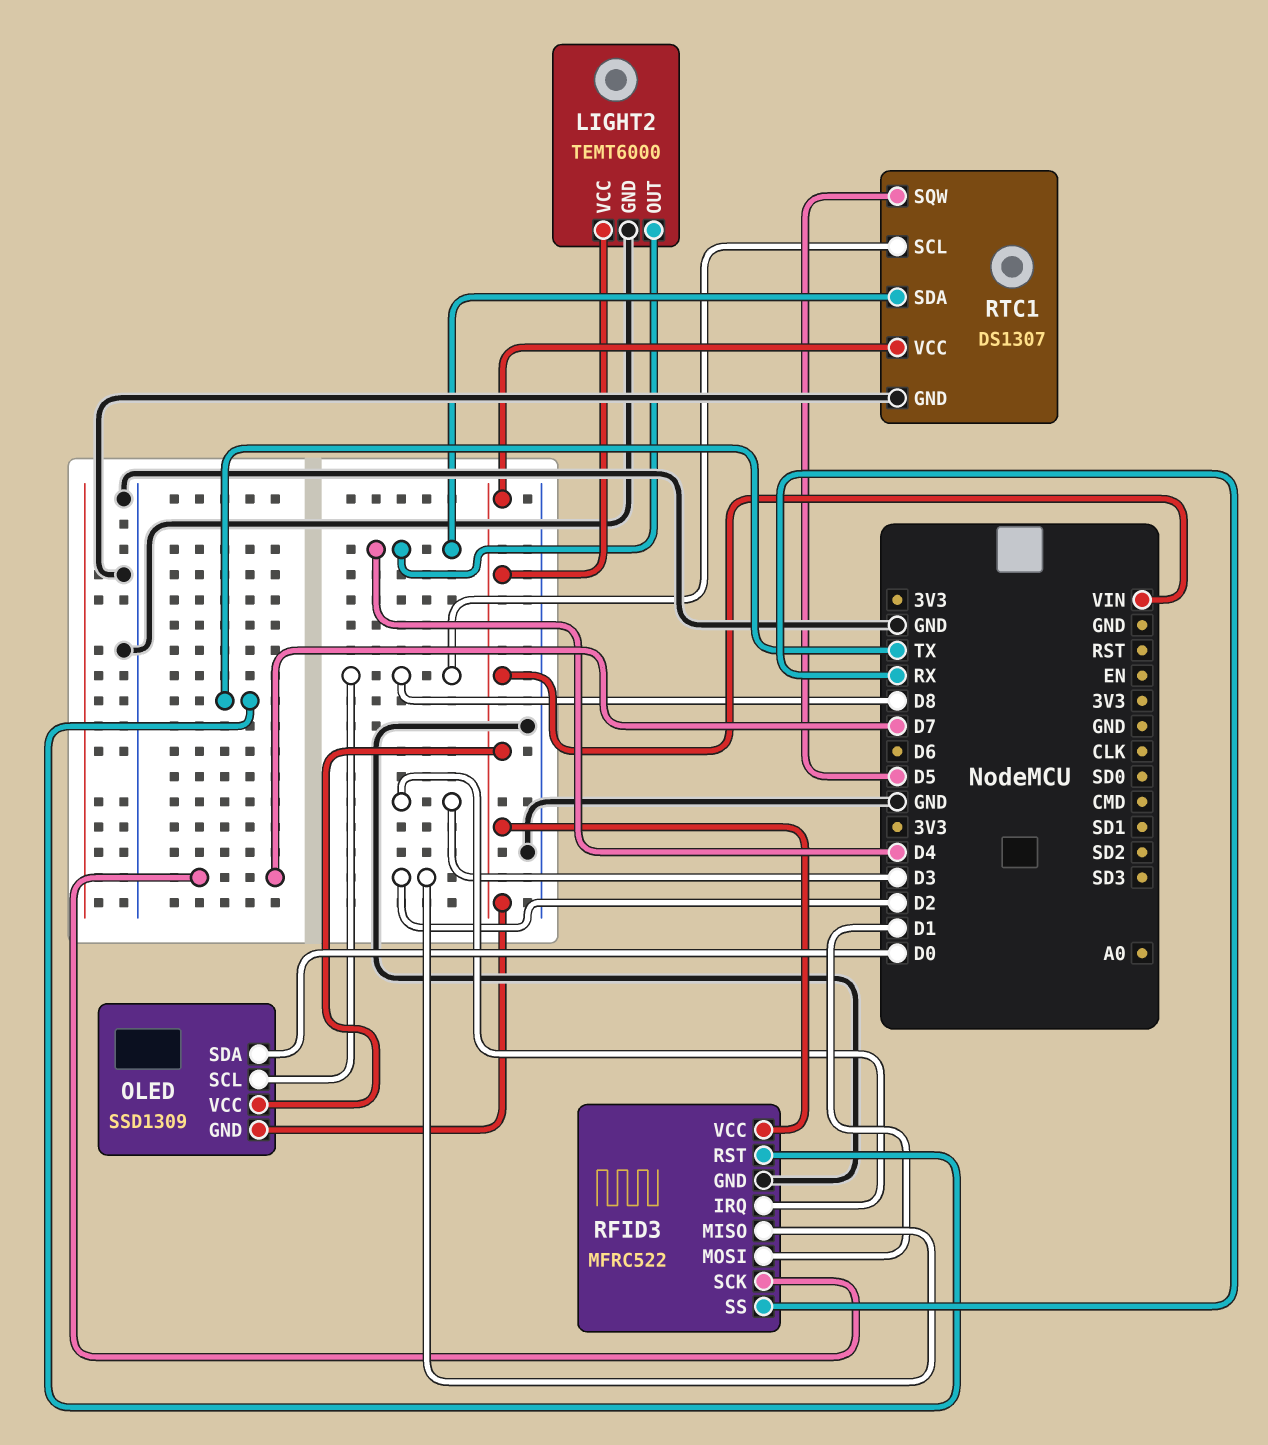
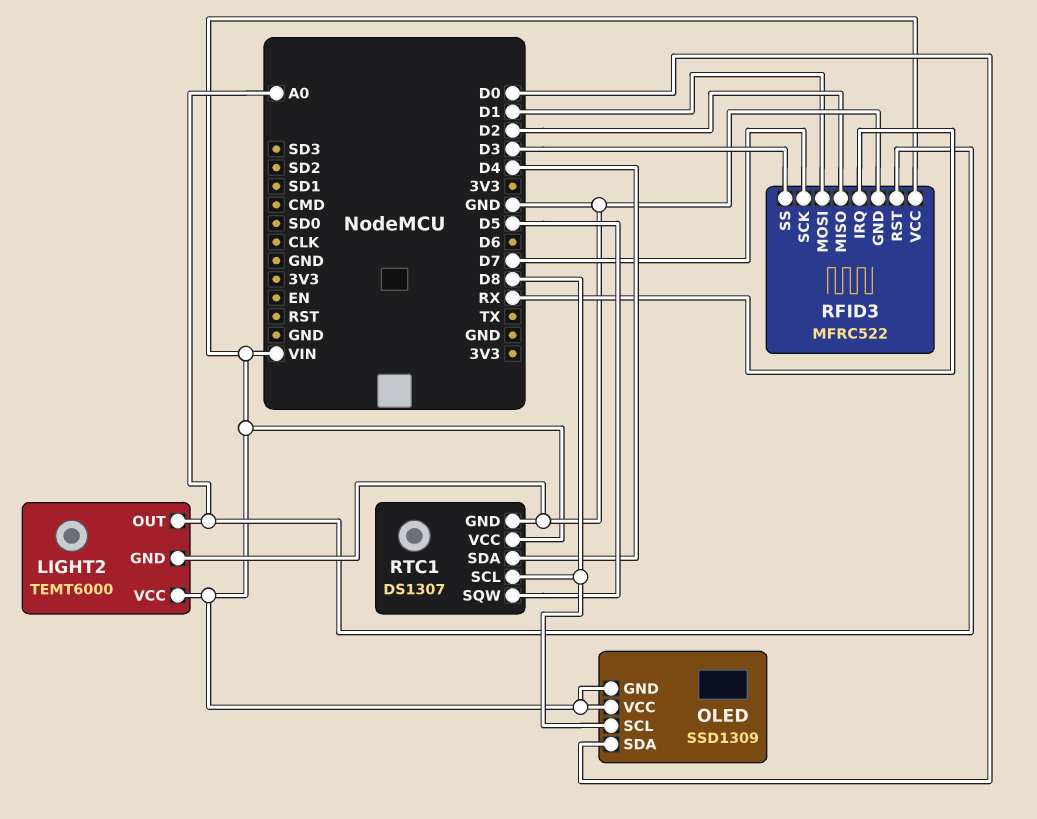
LIGHT2 pin OUT: D4 -> A0
RFID3 pin IRQ: D3 -> RX
RFID3 pin RST: TX -> A0
RFID3 pin SS: RX -> D3

